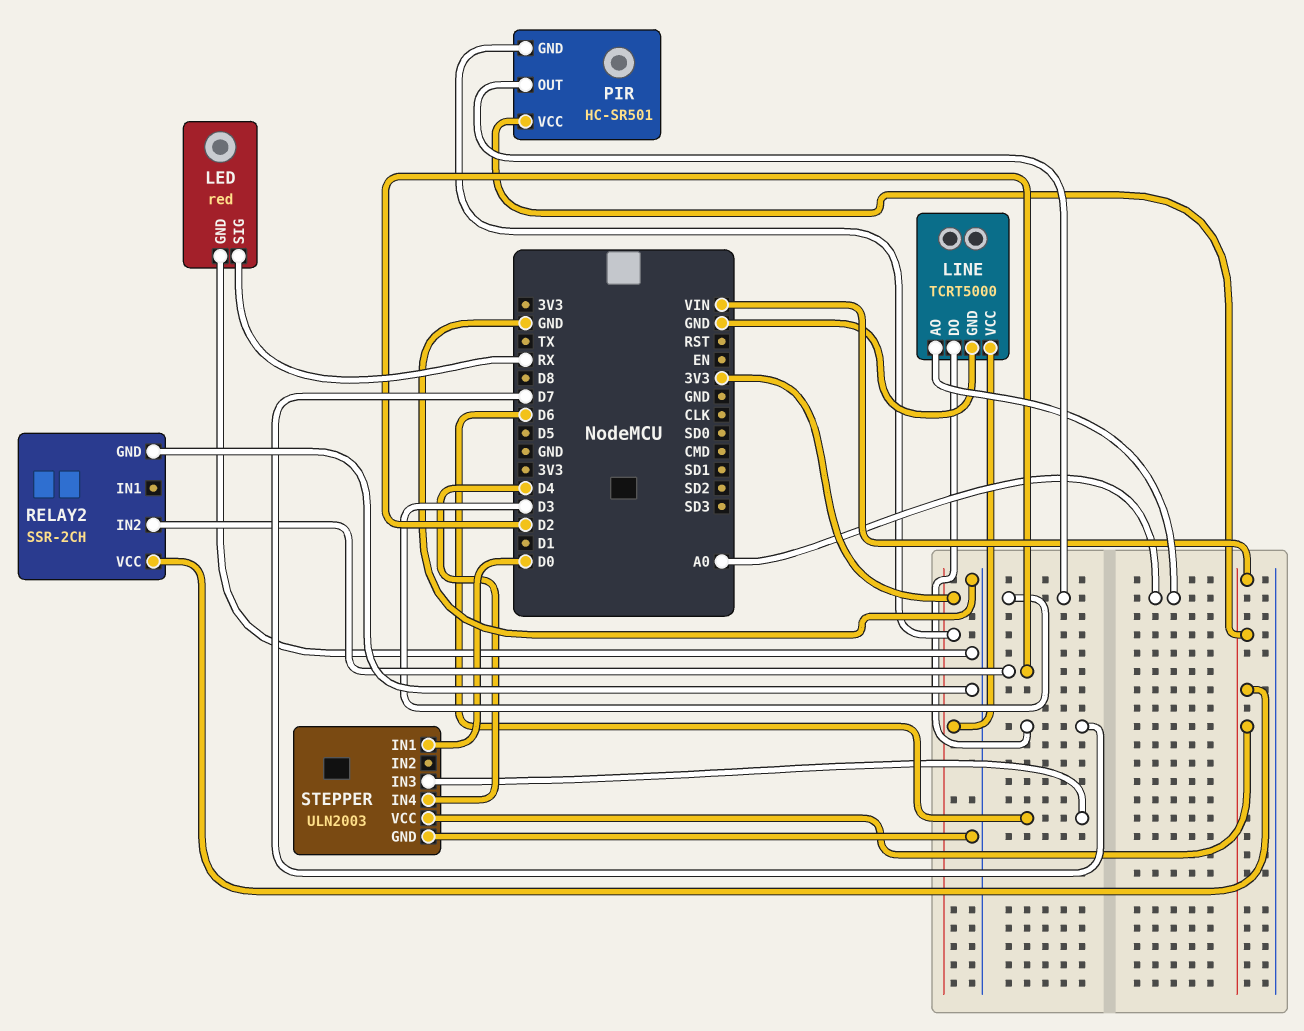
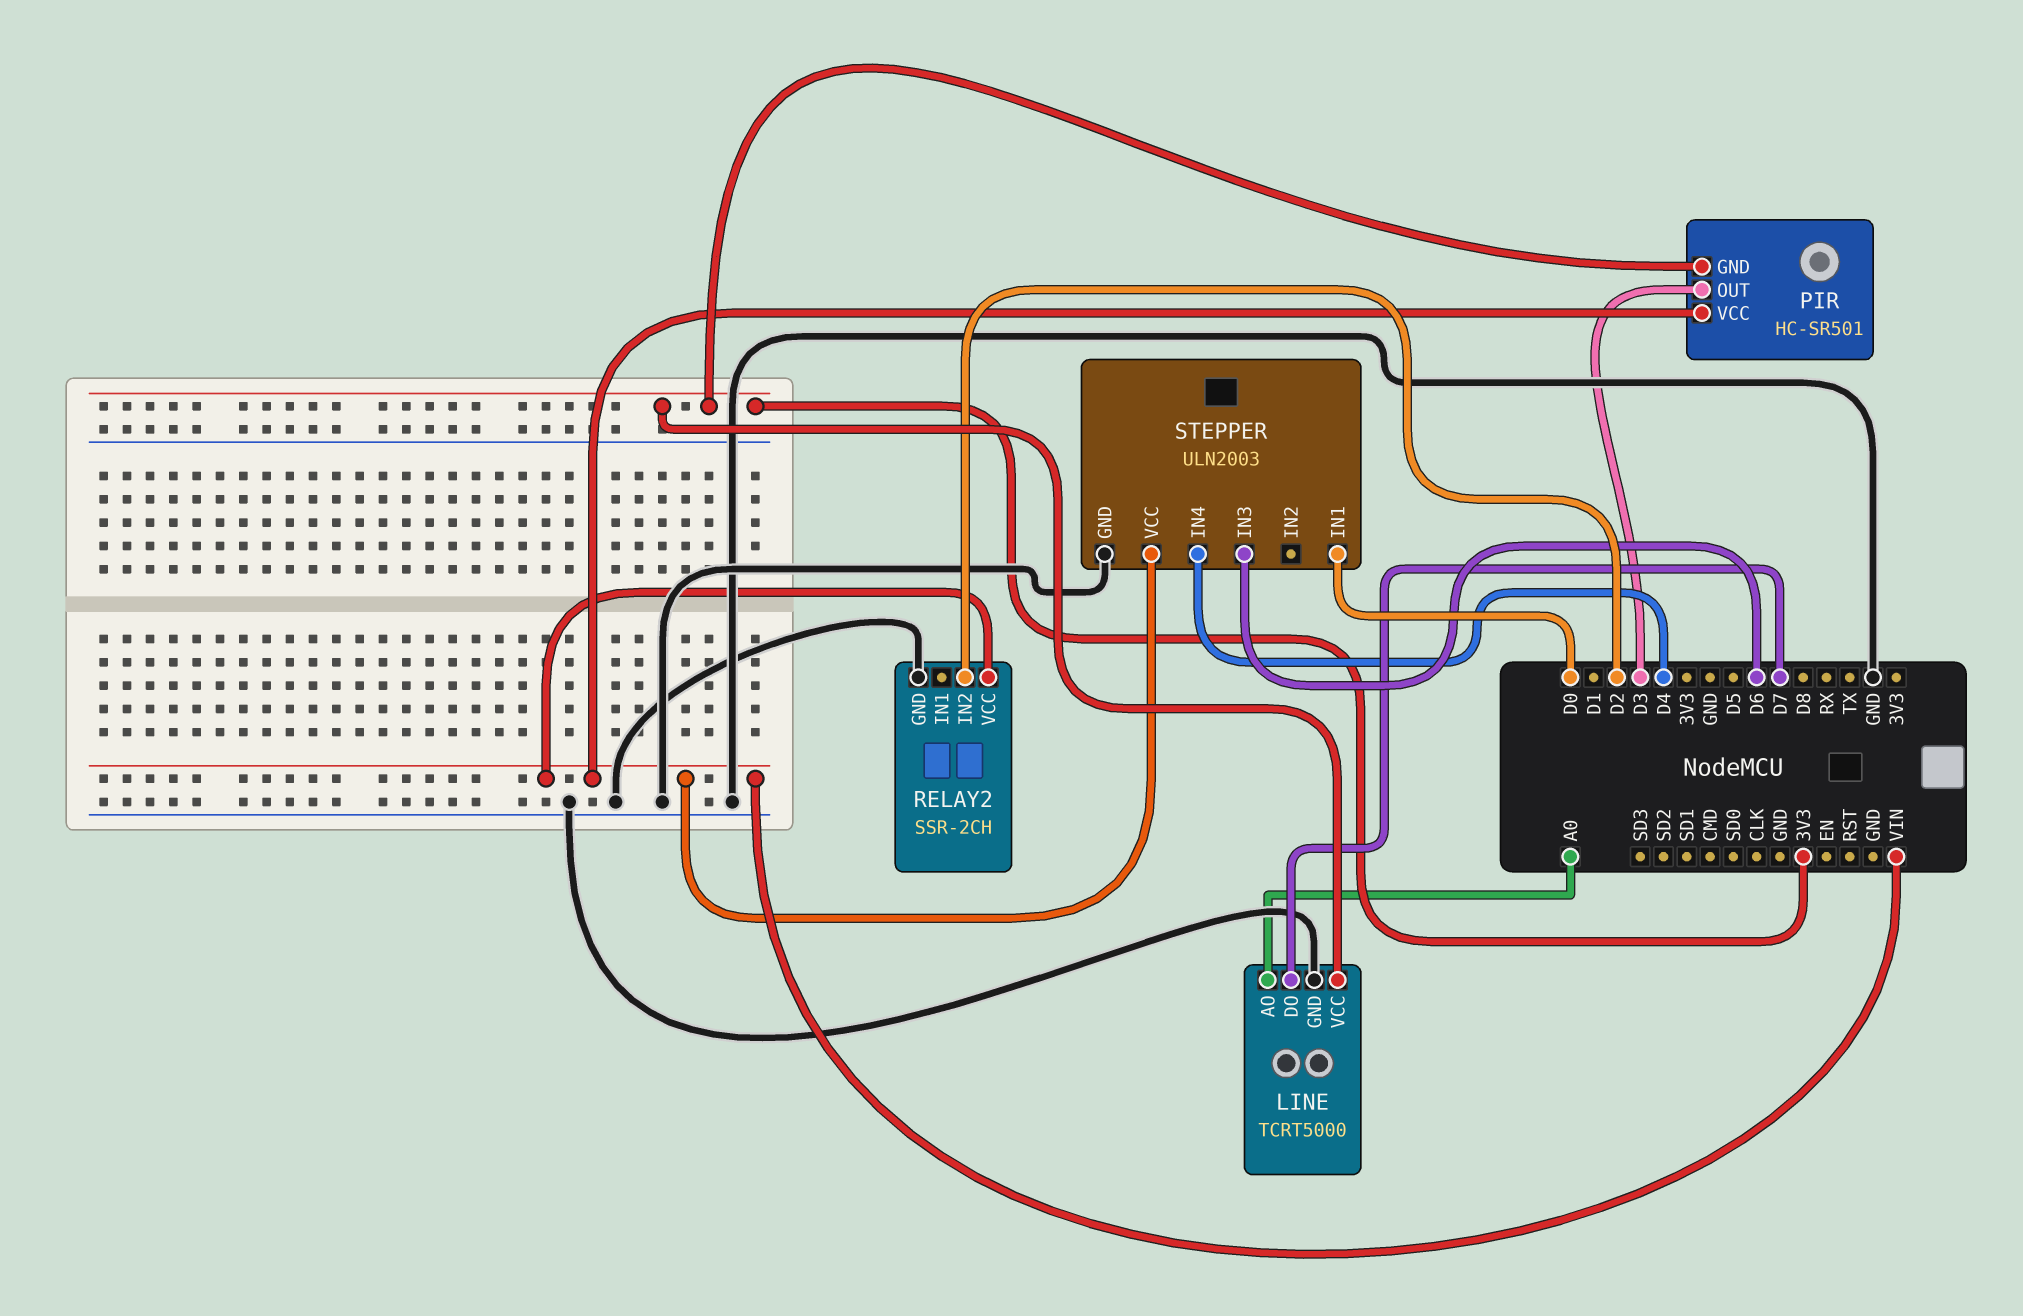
LED: red -> none
LED pin GND: GND -> none
LED pin SIG: RX -> none

